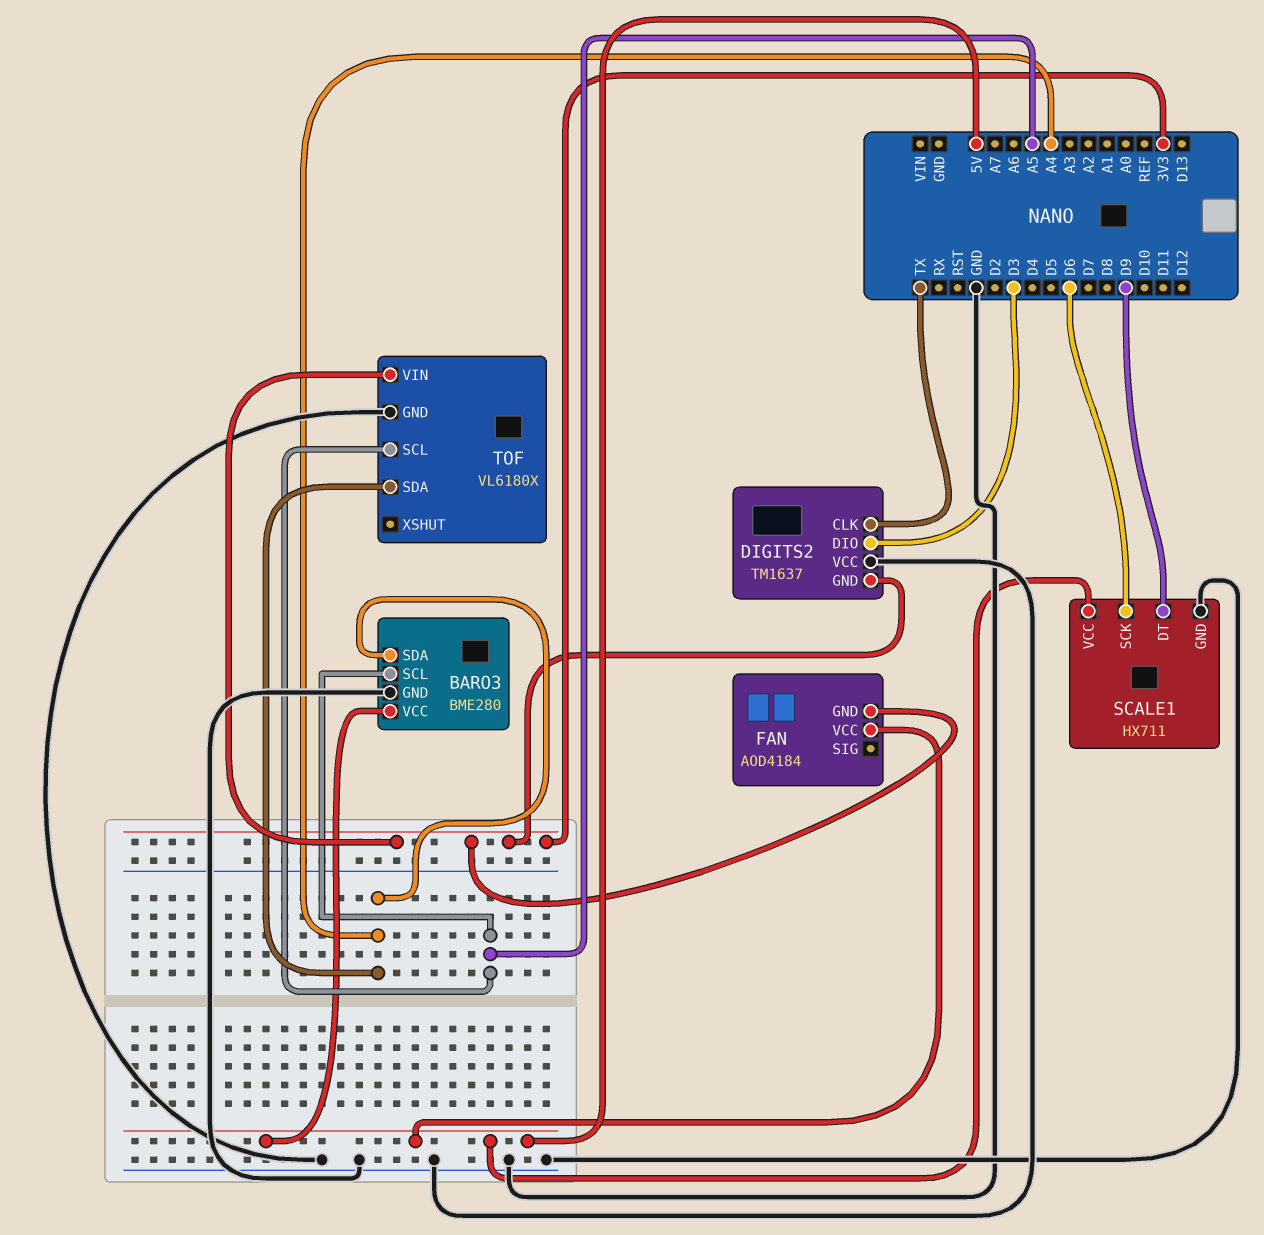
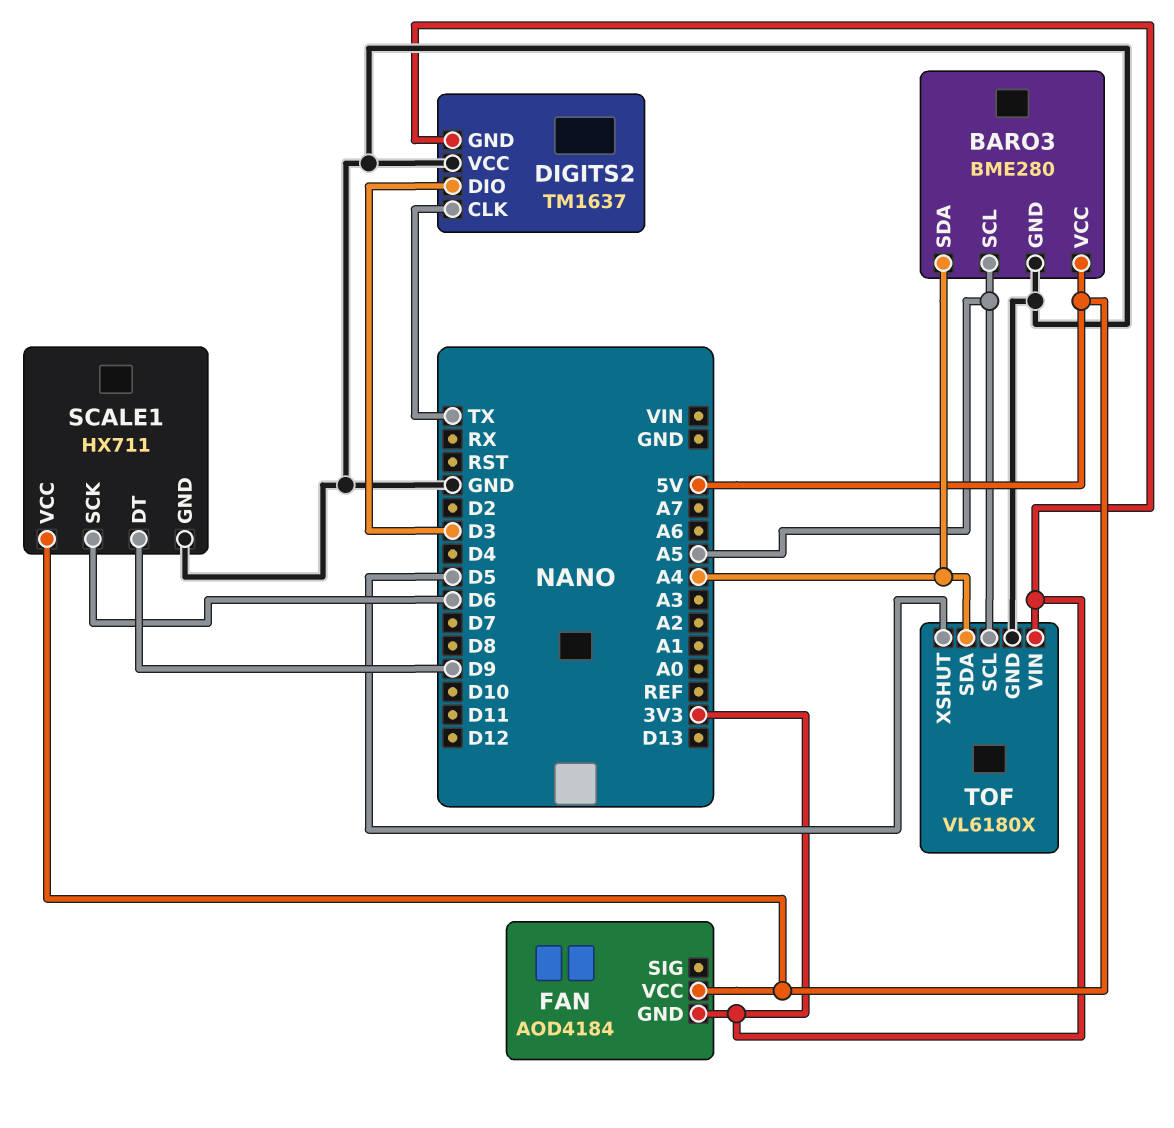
TOF pin XSHUT: none -> D5

